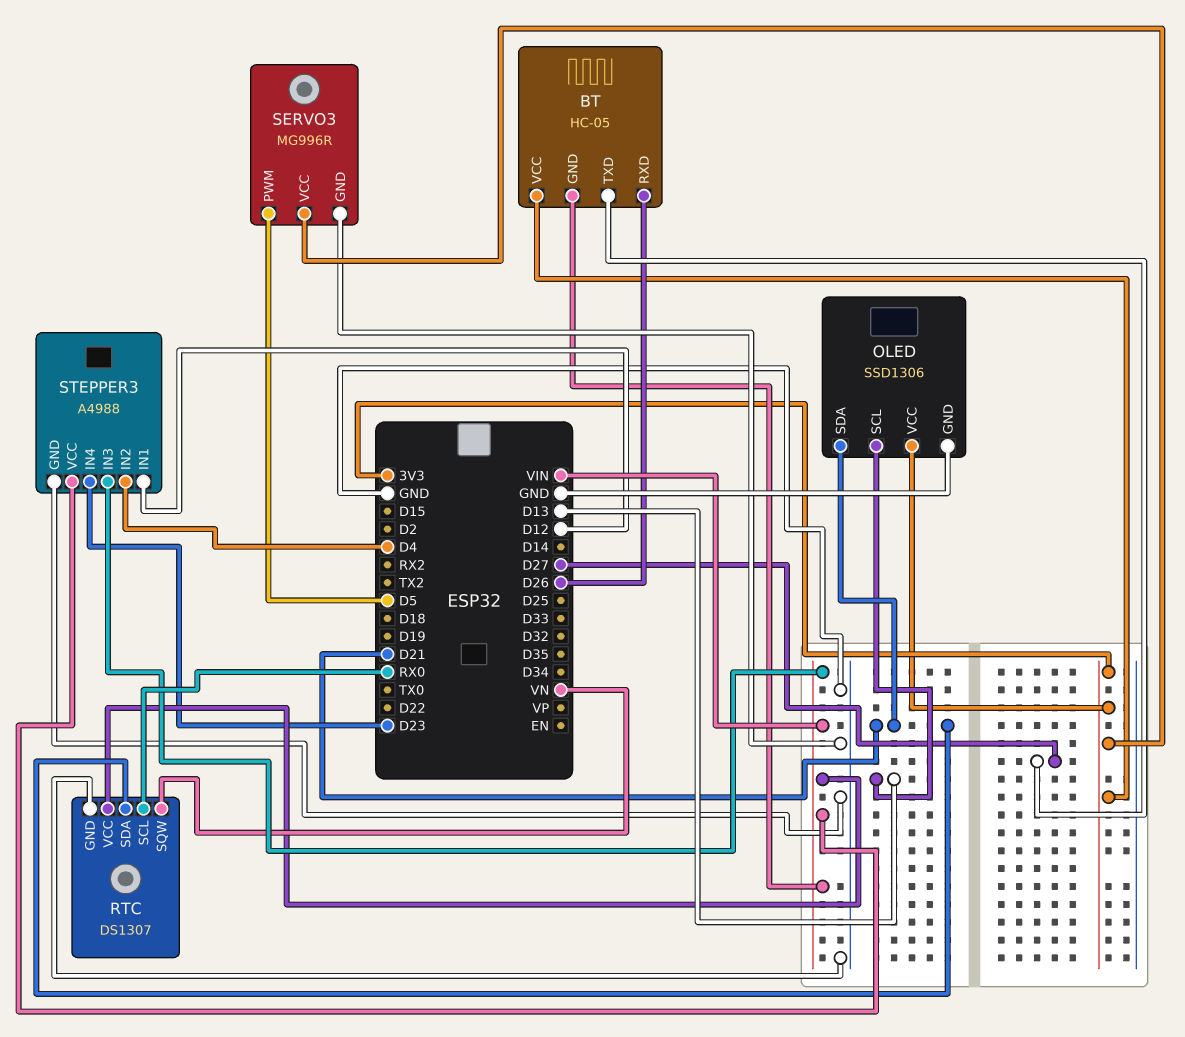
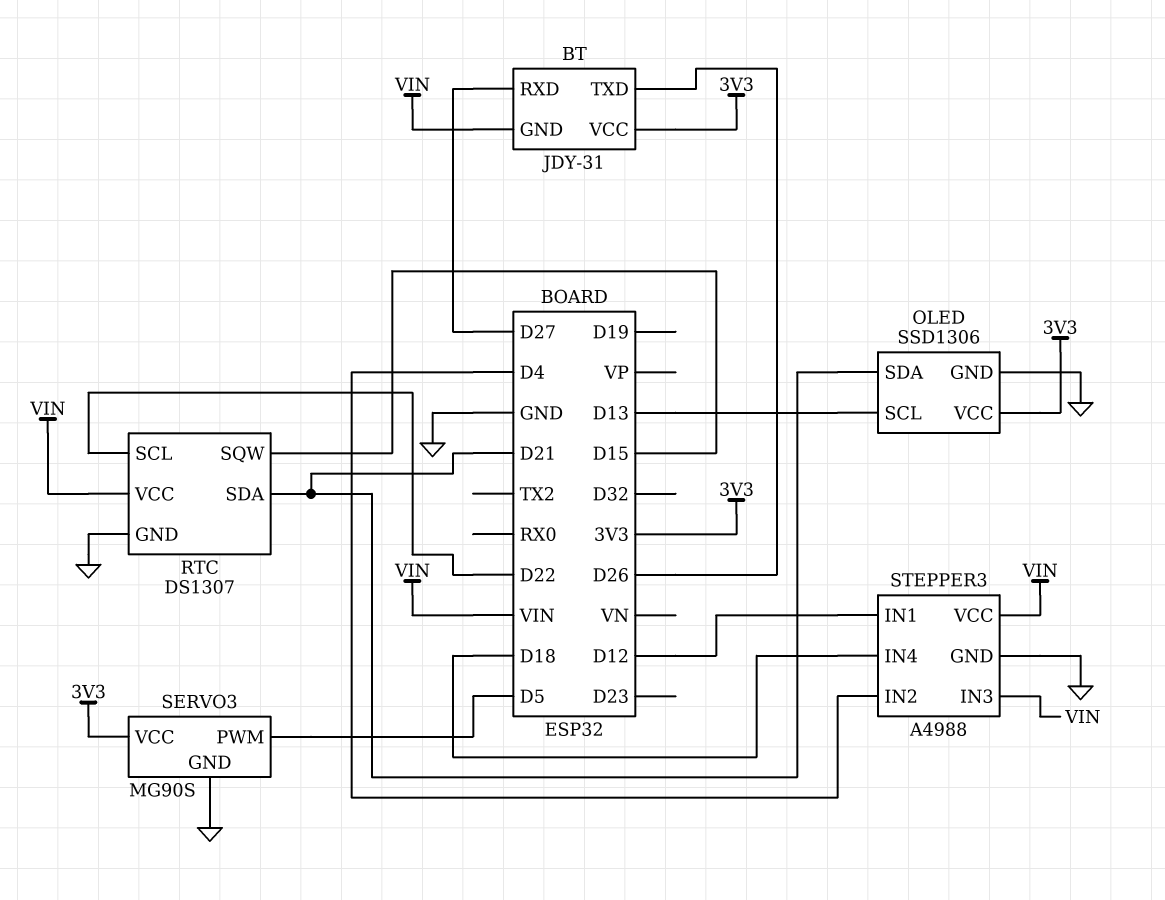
BT: HC-05 -> JDY-31
BT pin RXD: D26 -> D27
BT pin TXD: D27 -> D26
RTC pin SCL: RX0 -> D22
RTC pin SQW: VN -> D15
SERVO3: MG996R -> MG90S
STEPPER3 pin IN4: D23 -> D18

